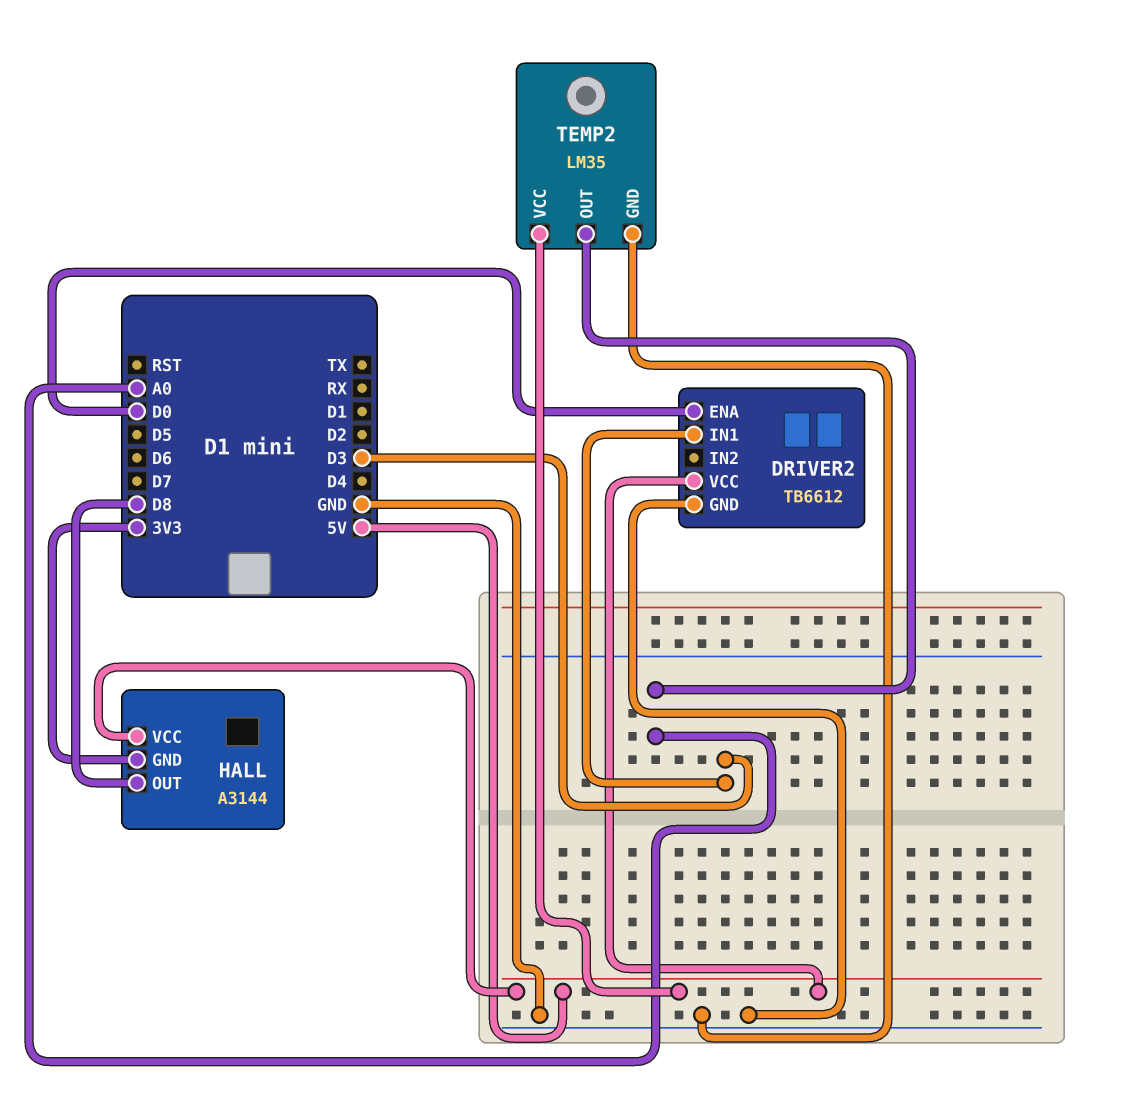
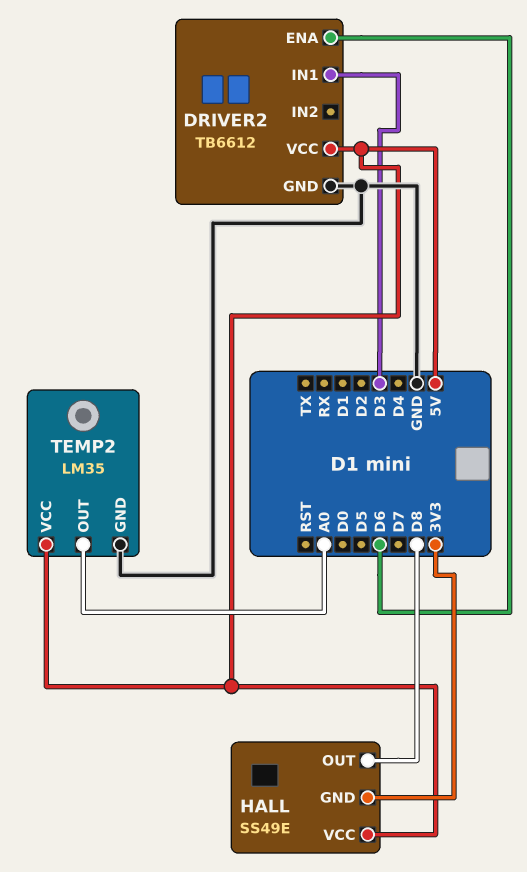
DRIVER2 pin ENA: D0 -> D6
HALL: A3144 -> SS49E

